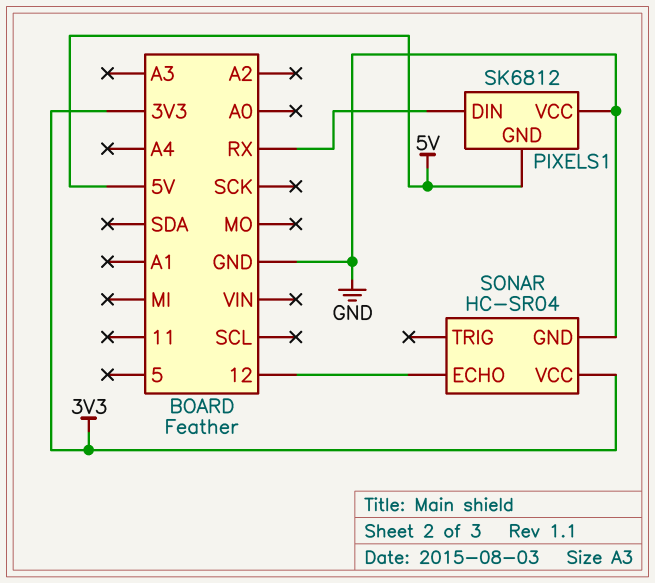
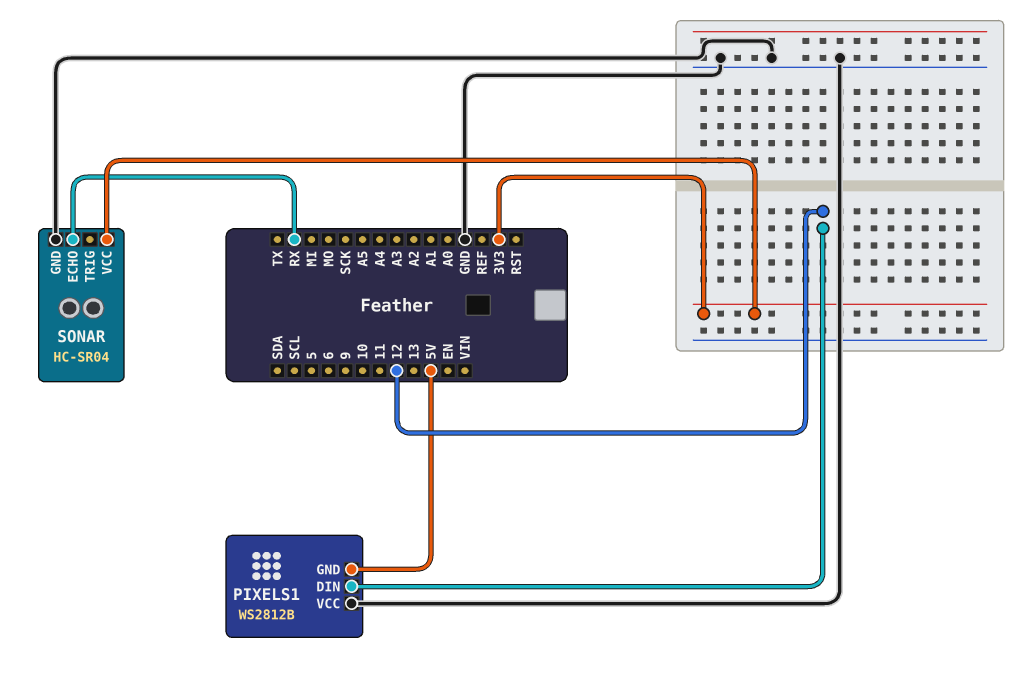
PIXELS1: SK6812 -> WS2812B
PIXELS1 pin DIN: RX -> 12
SONAR pin ECHO: 12 -> RX

